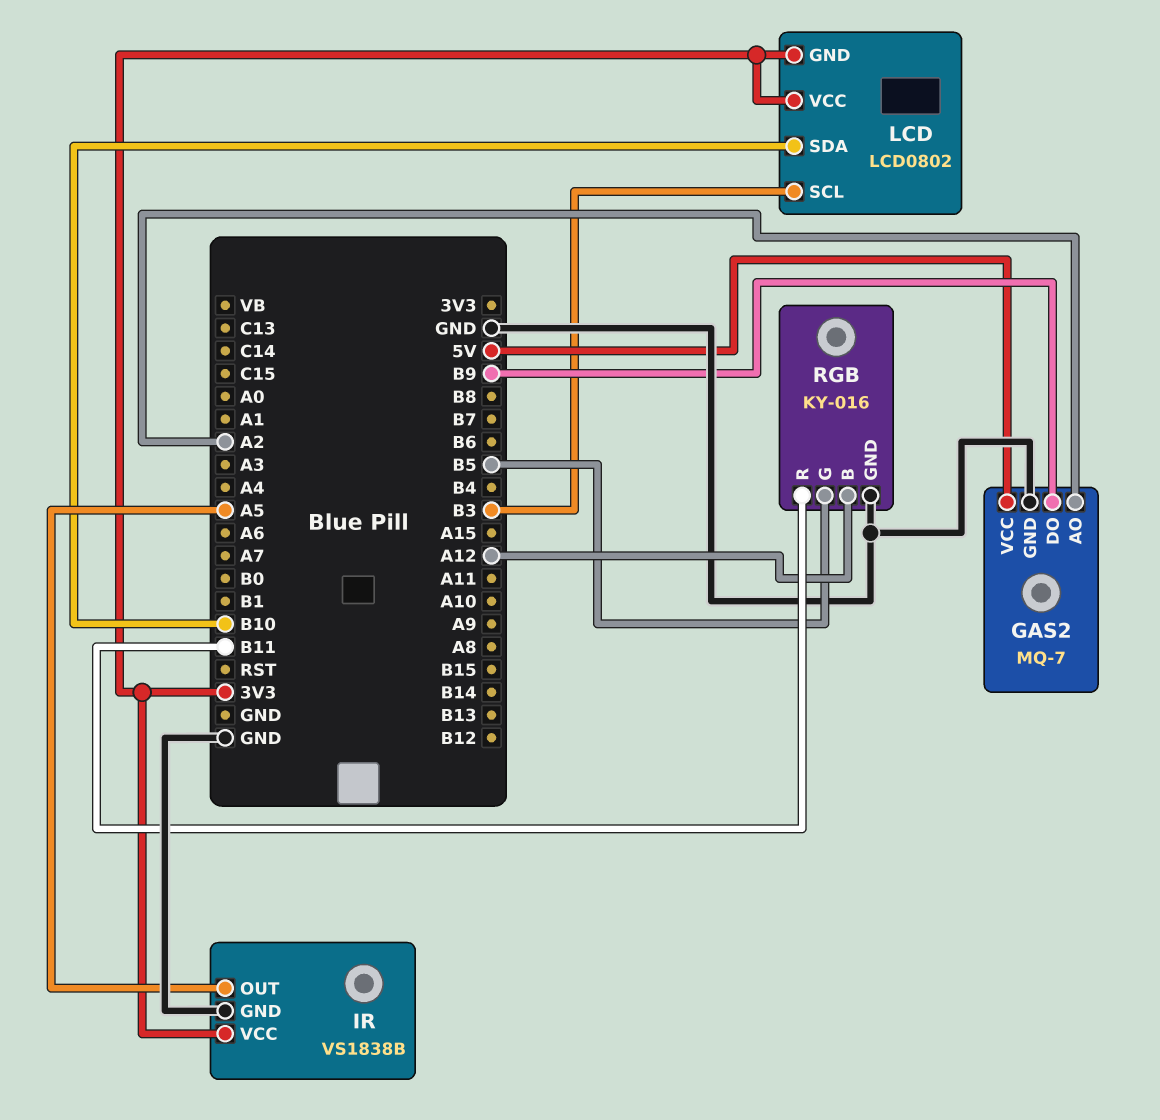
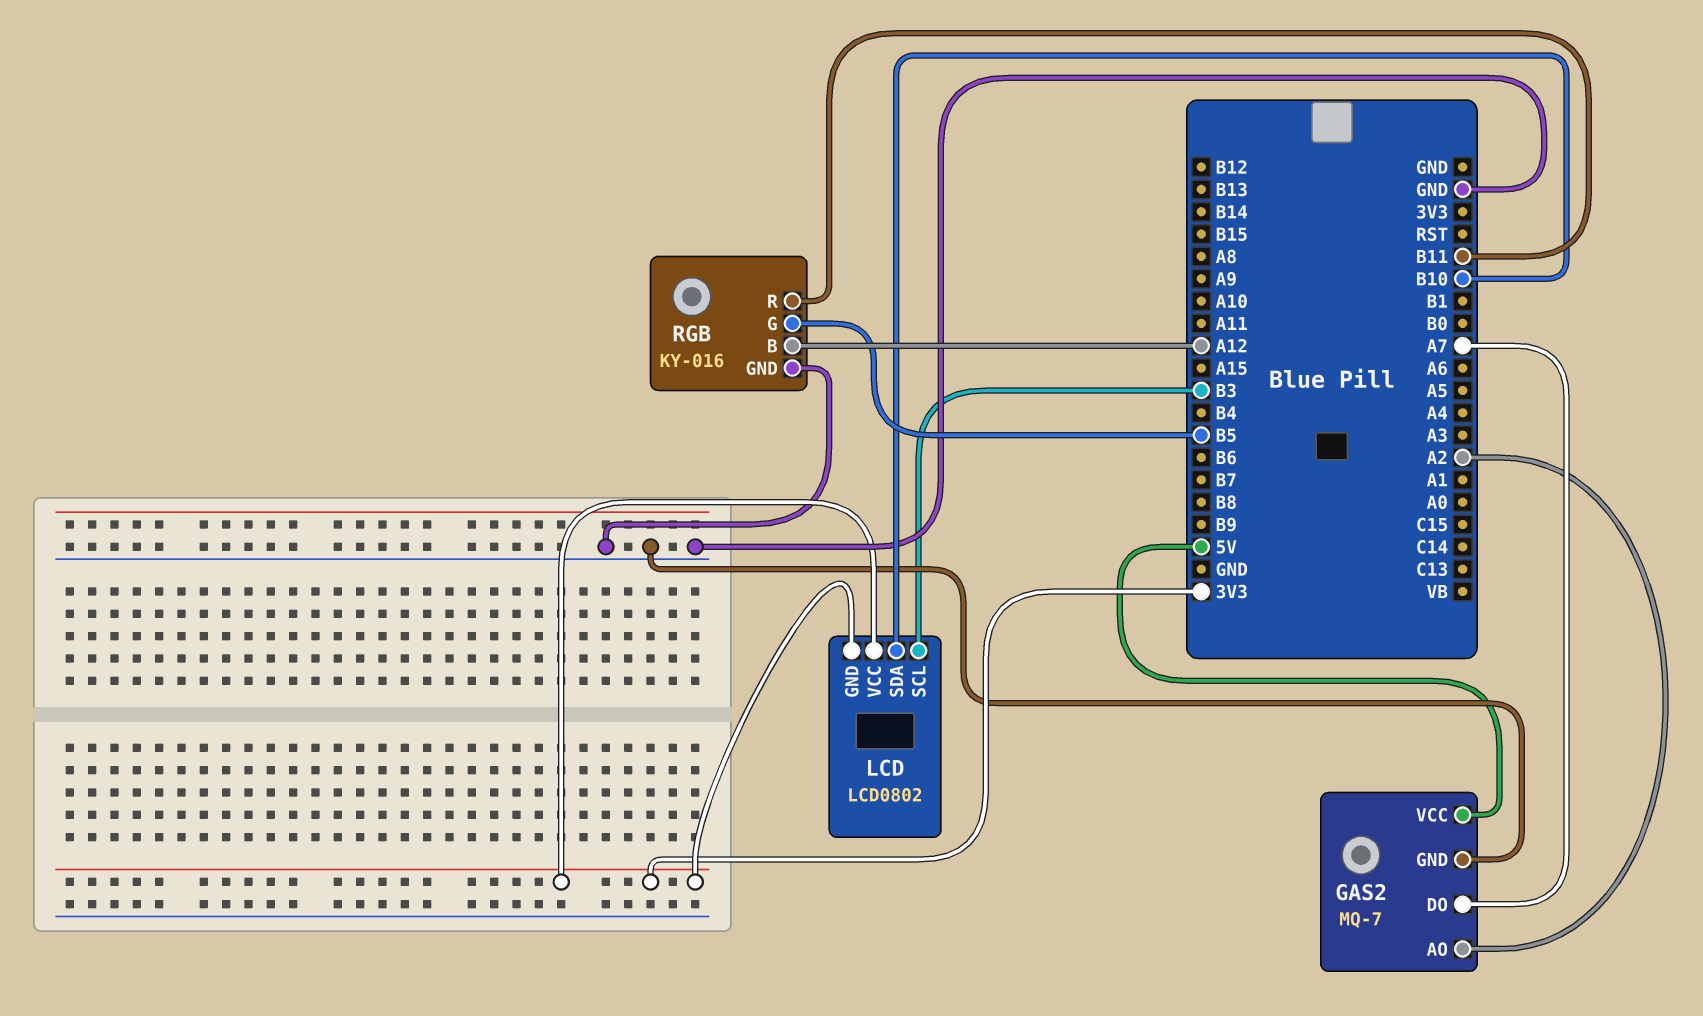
GAS2 pin DO: B9 -> A7
IR: VS1838B -> none
IR pin GND: GND -> none
IR pin OUT: A5 -> none
IR pin VCC: 3V3 -> none

